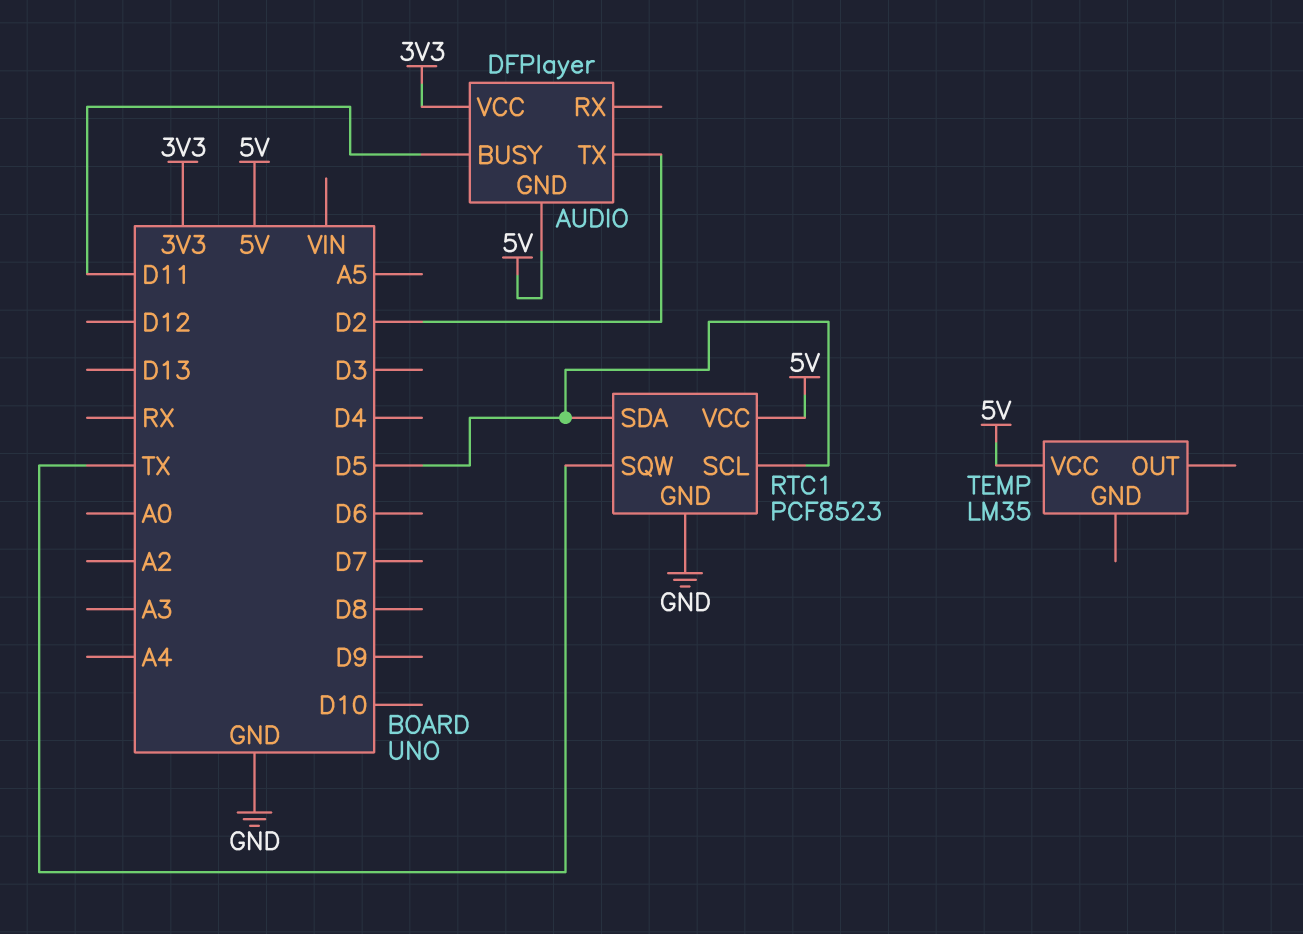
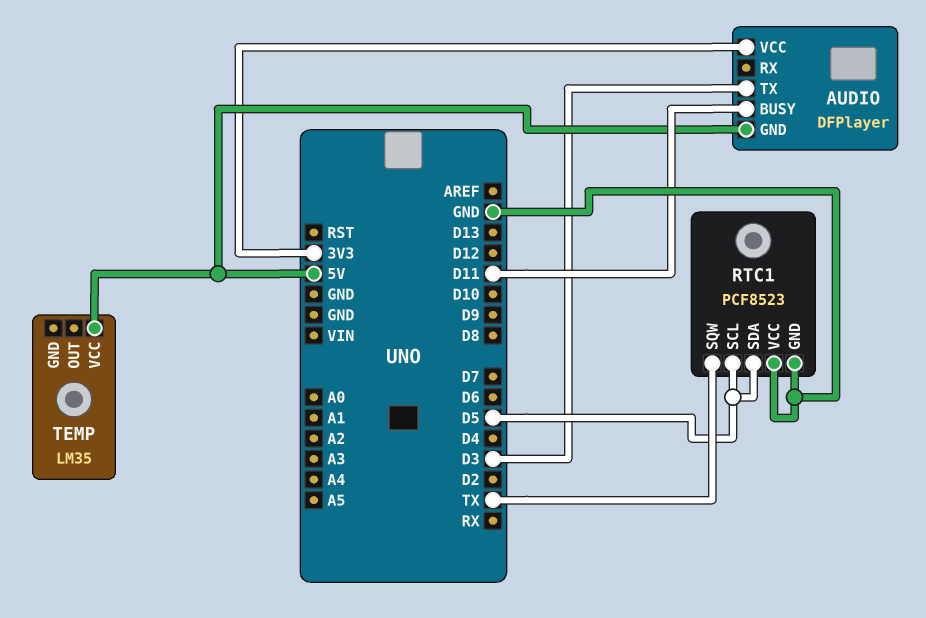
AUDIO pin TX: D2 -> D3
RTC1 pin VCC: 5V -> GND

